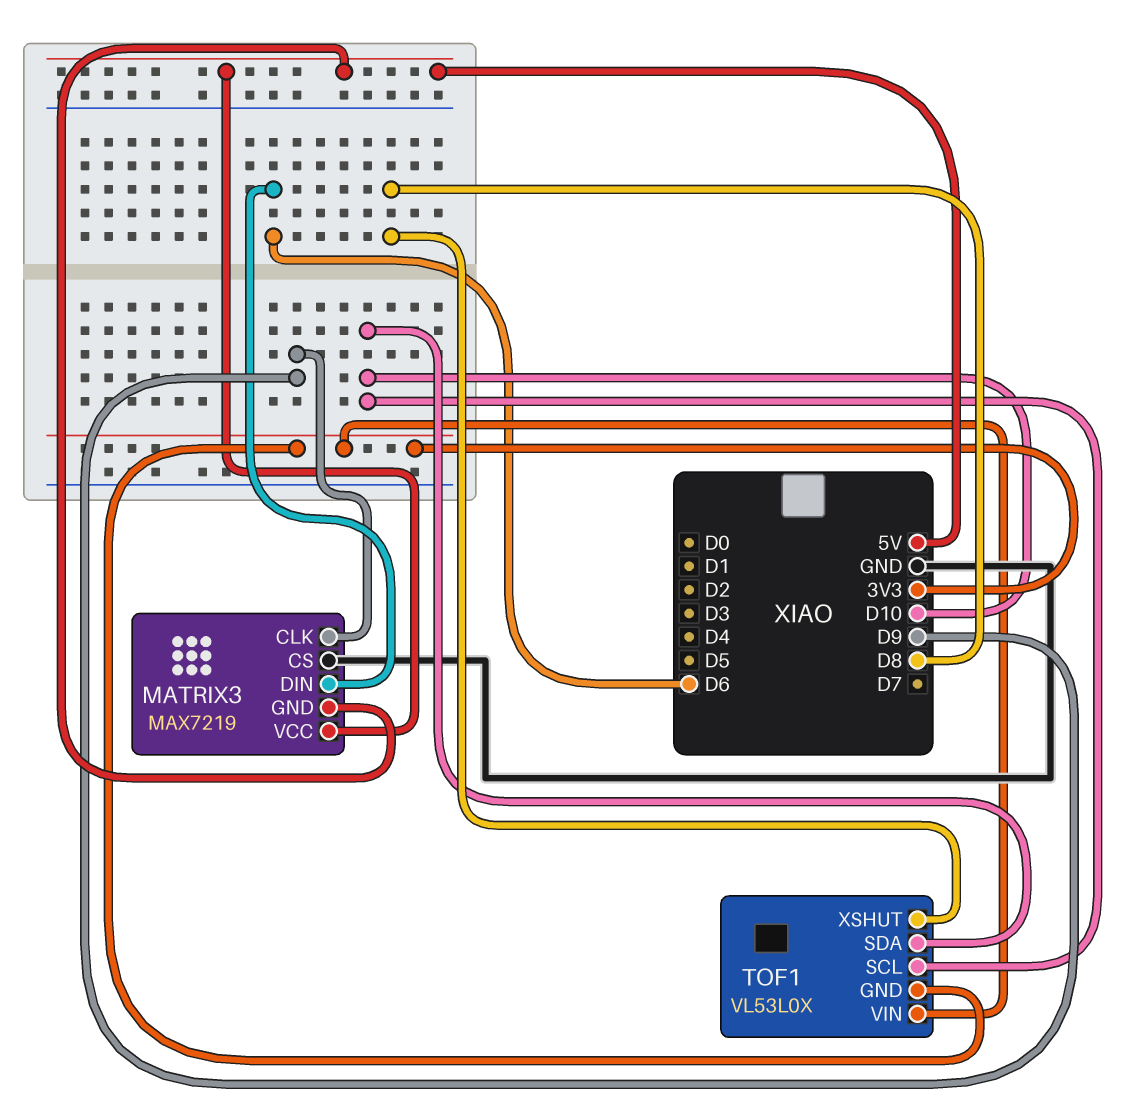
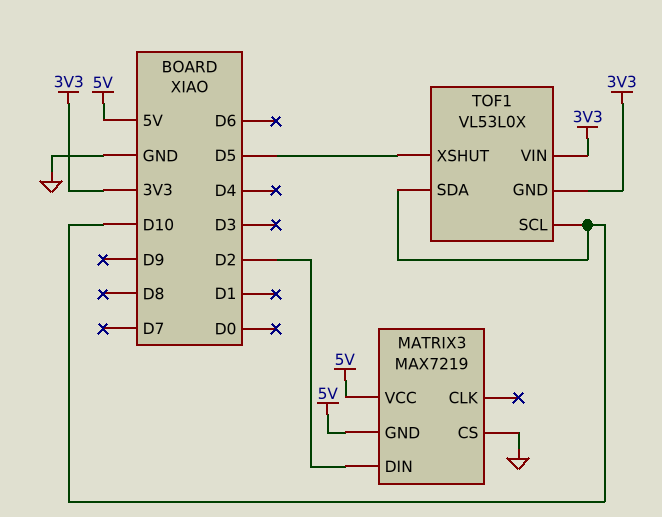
MATRIX3 pin CLK: D9 -> none
MATRIX3 pin DIN: D6 -> D2
TOF1 pin XSHUT: D8 -> D5

